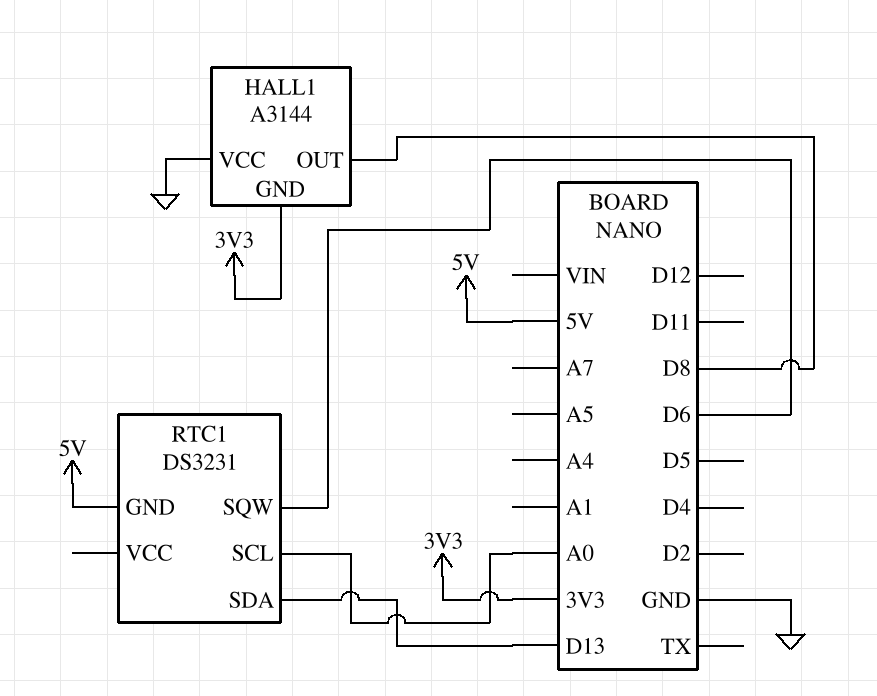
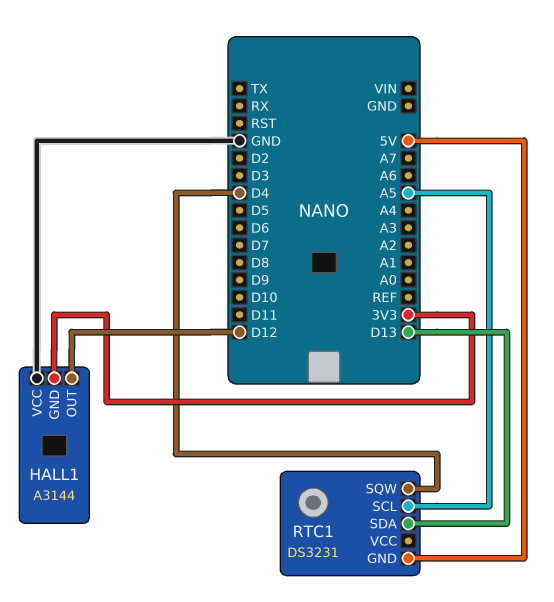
HALL1 pin OUT: D8 -> D12
RTC1 pin SCL: A0 -> A5
RTC1 pin SQW: D6 -> D4

